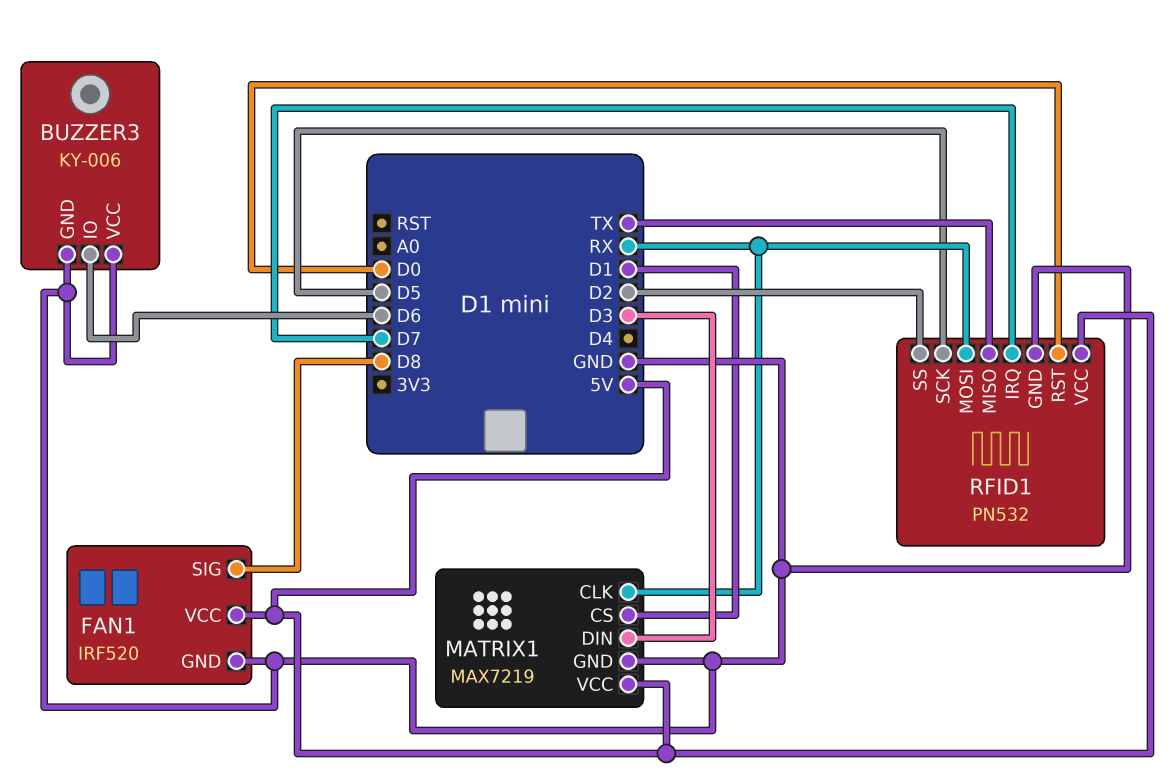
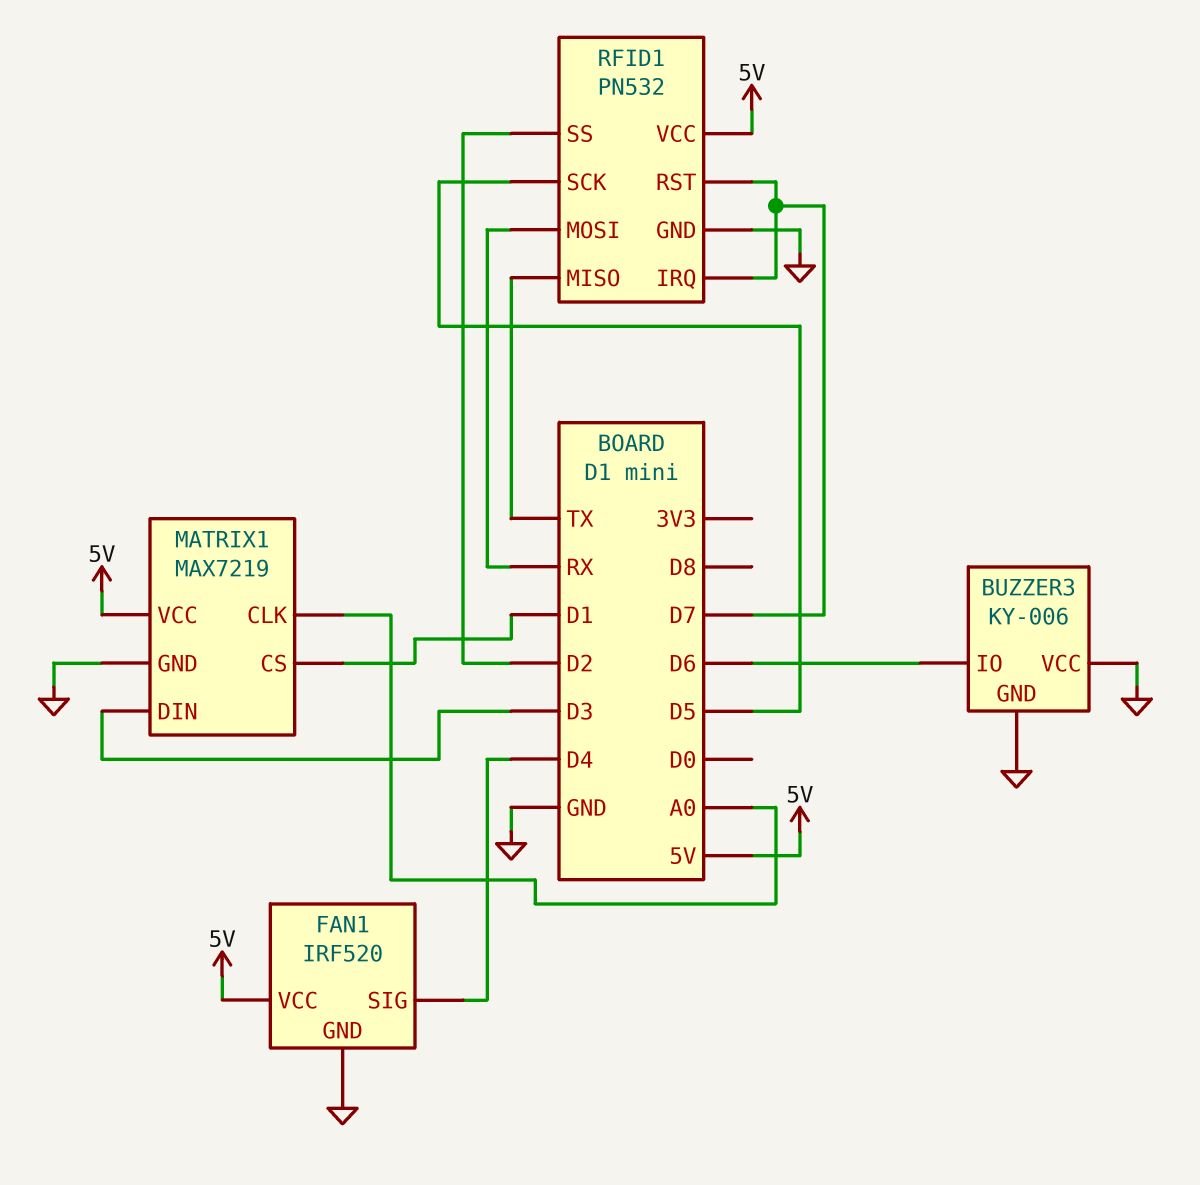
FAN1 pin SIG: D8 -> D4
MATRIX1 pin CLK: RX -> A0
RFID1 pin RST: D0 -> D7

